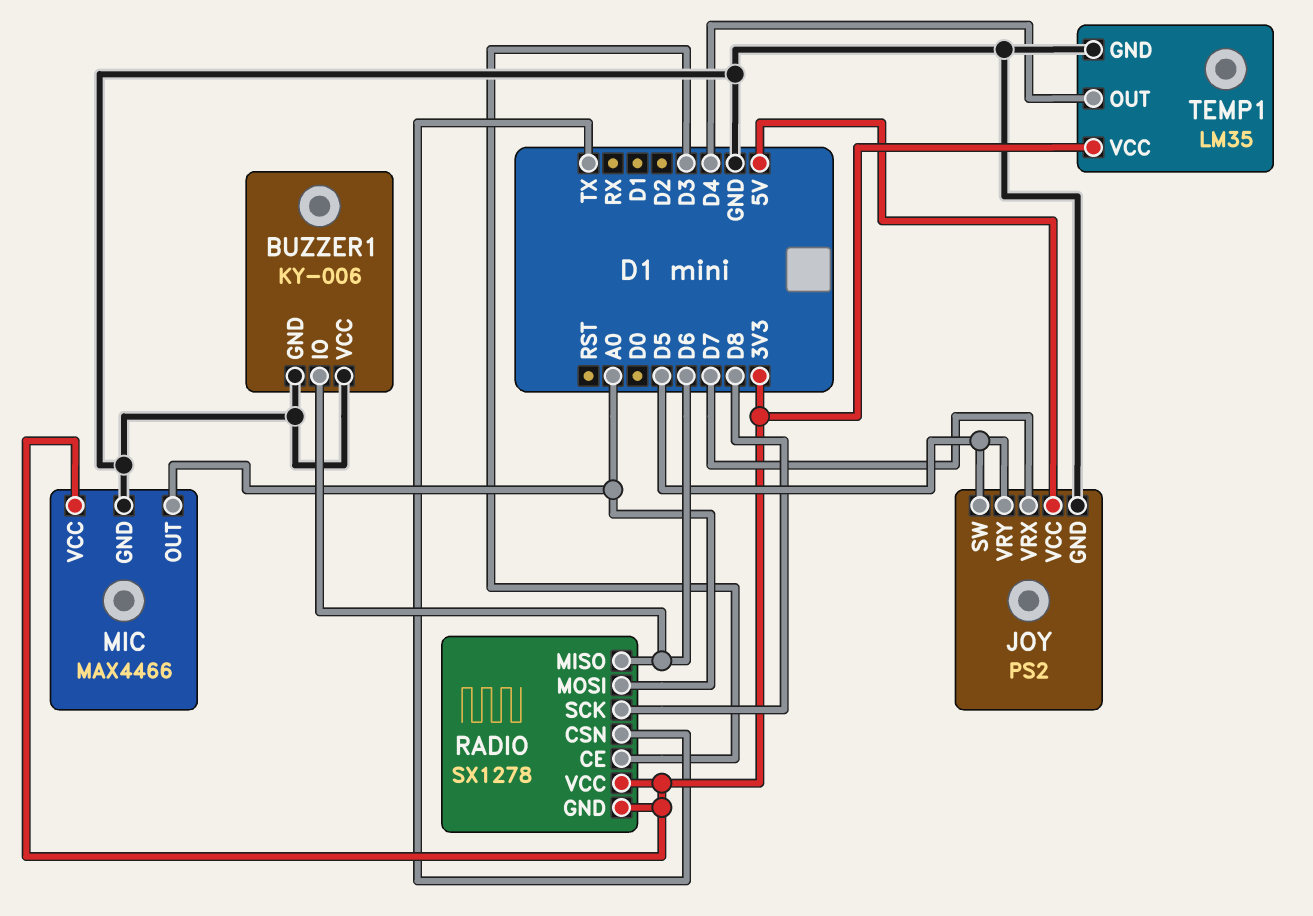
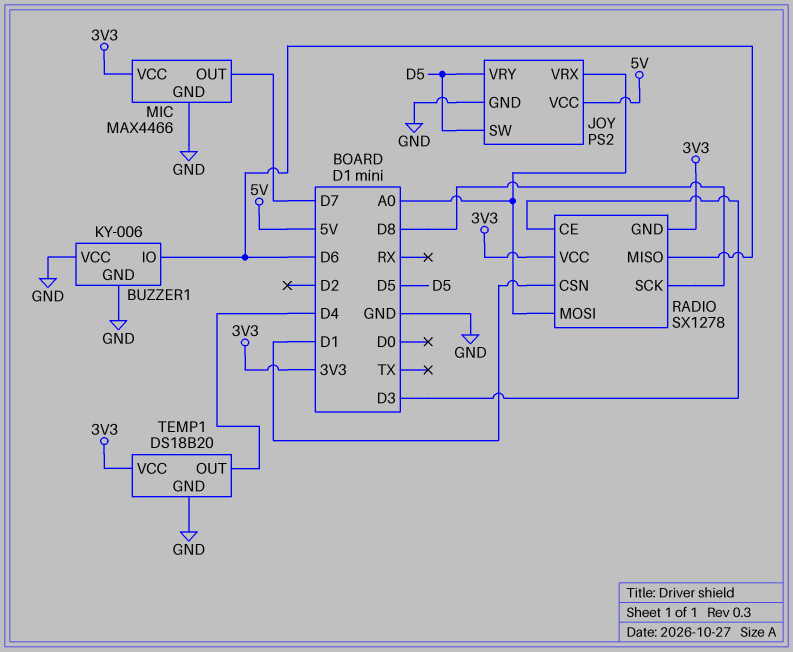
JOY pin VRX: D7 -> A0
MIC pin OUT: A0 -> D7
RADIO pin CSN: TX -> D1
TEMP1: LM35 -> DS18B20

